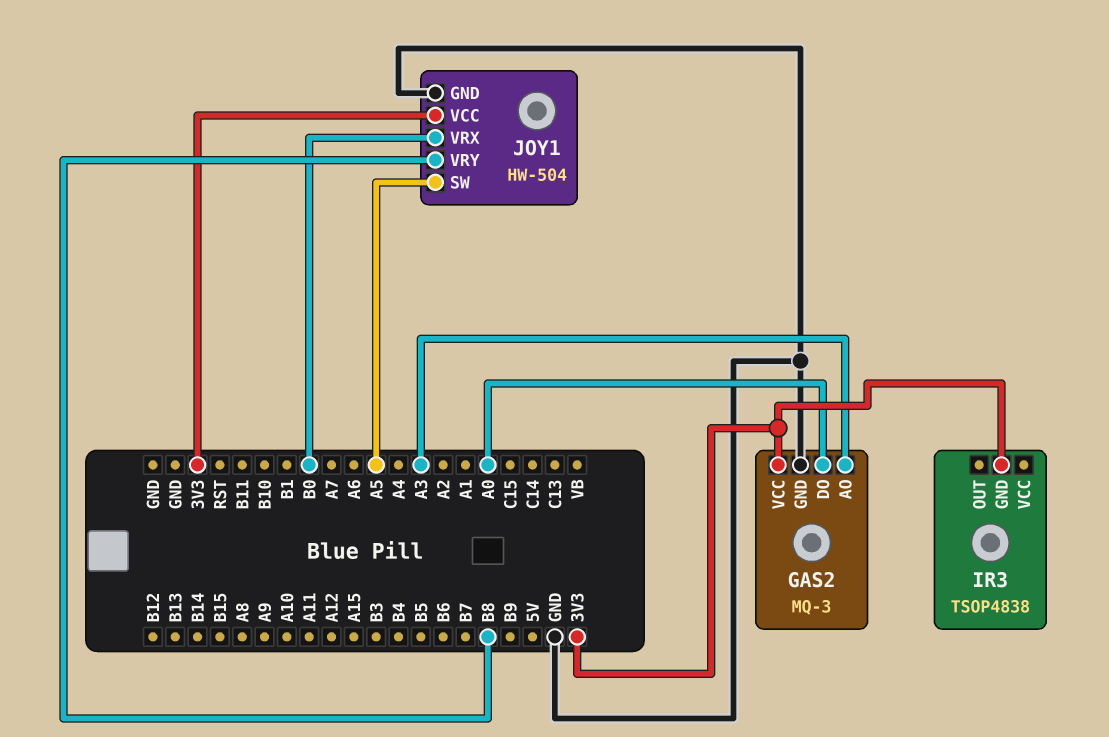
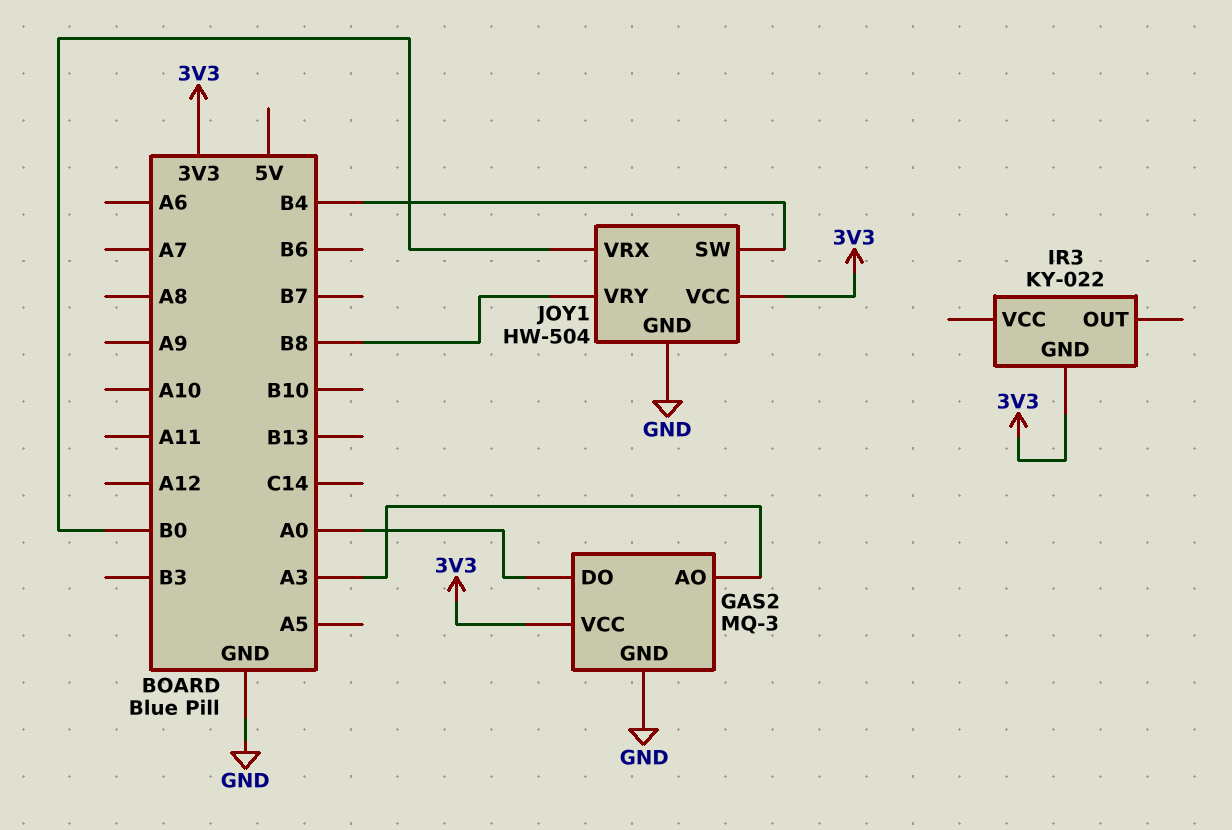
IR3: TSOP4838 -> KY-022
JOY1 pin SW: A5 -> B4

